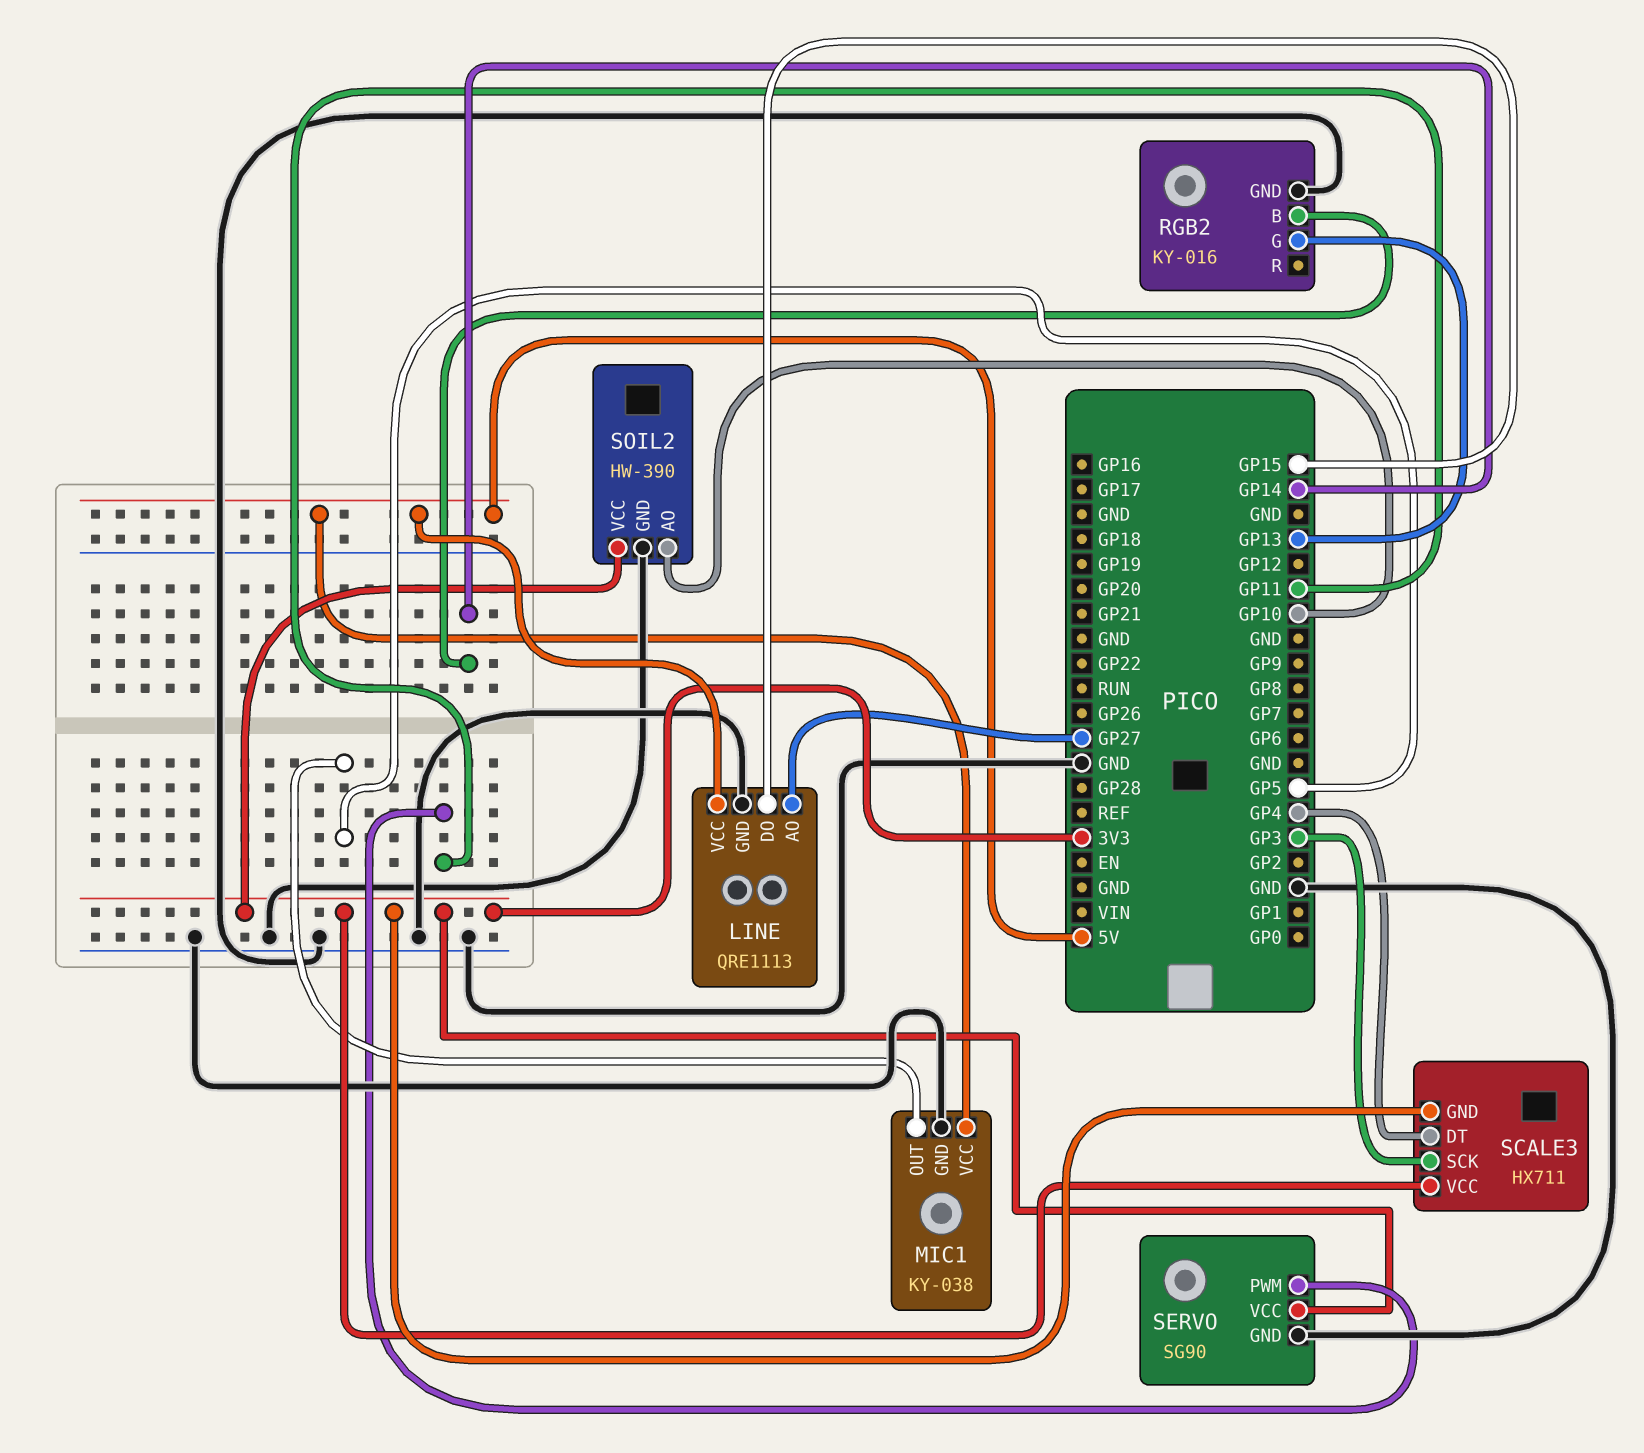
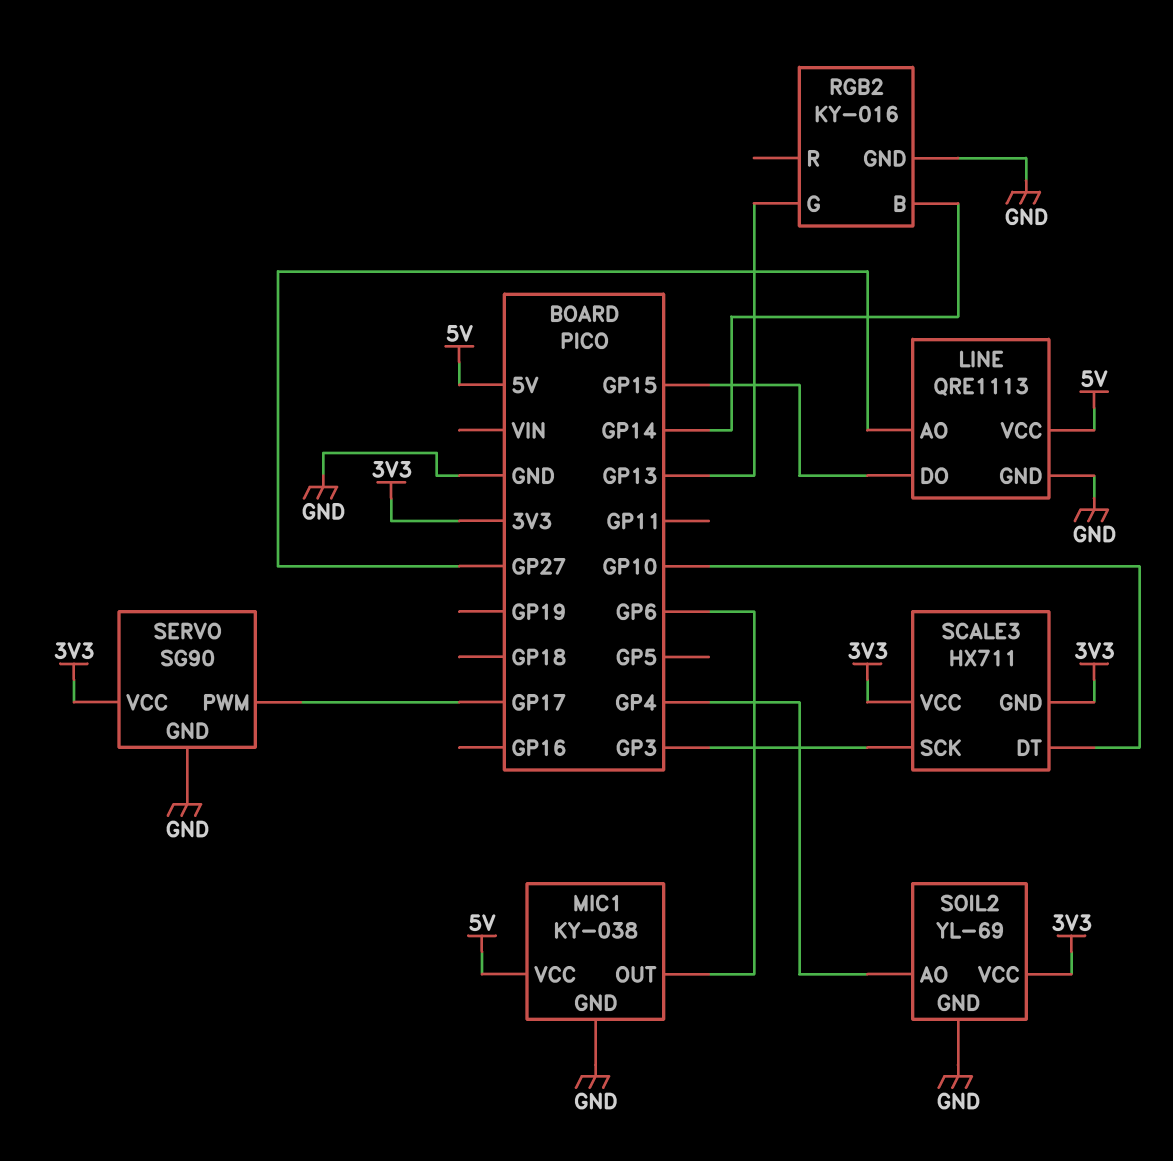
MIC1 pin OUT: GP5 -> GP6
SCALE3 pin DT: GP4 -> GP10
SERVO pin PWM: GP11 -> GP17
SOIL2: HW-390 -> YL-69
SOIL2 pin AO: GP10 -> GP4

